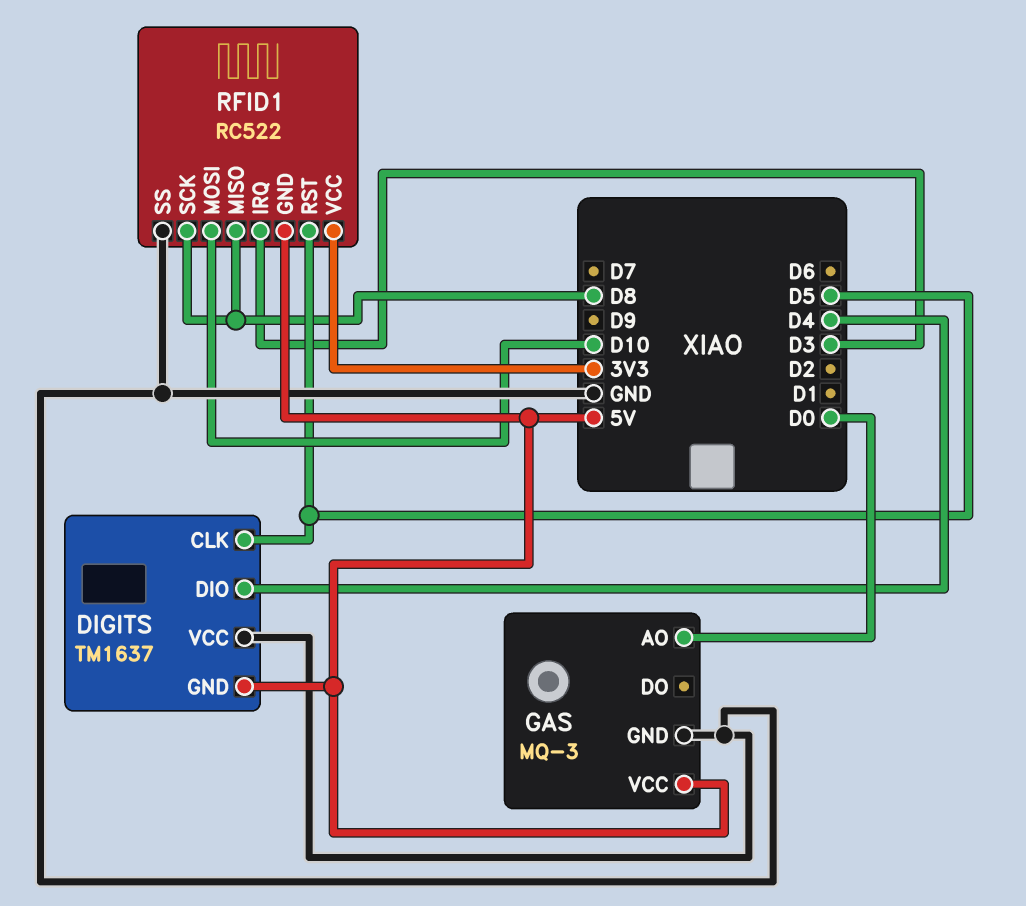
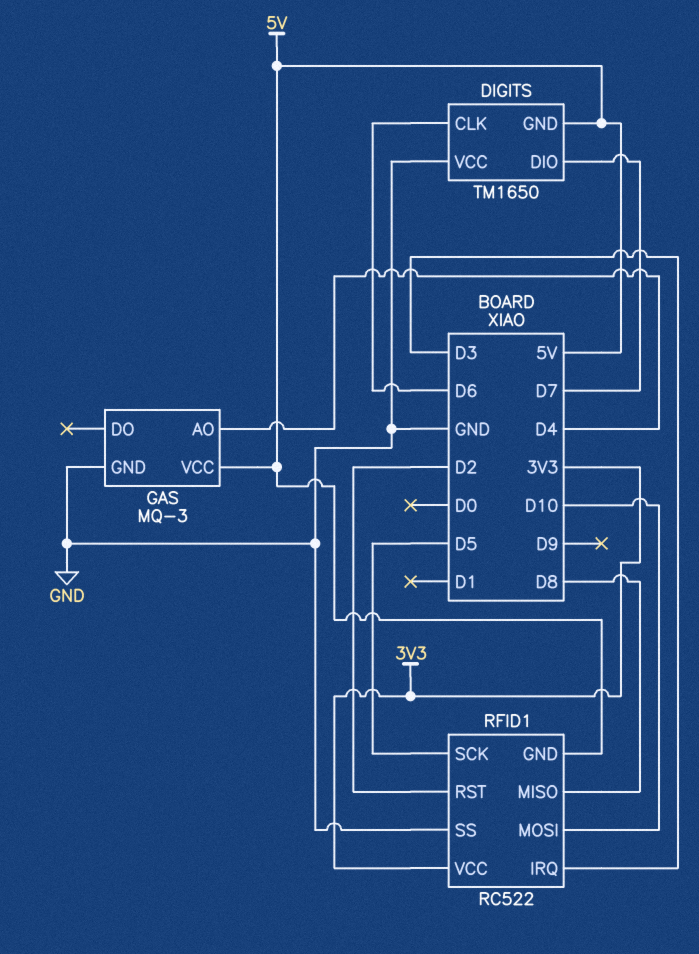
DIGITS: TM1637 -> TM1650
DIGITS pin CLK: D5 -> D6
DIGITS pin DIO: D4 -> D7
GAS pin AO: D0 -> D4
RFID1 pin RST: D5 -> D2
RFID1 pin SCK: D8 -> D5

